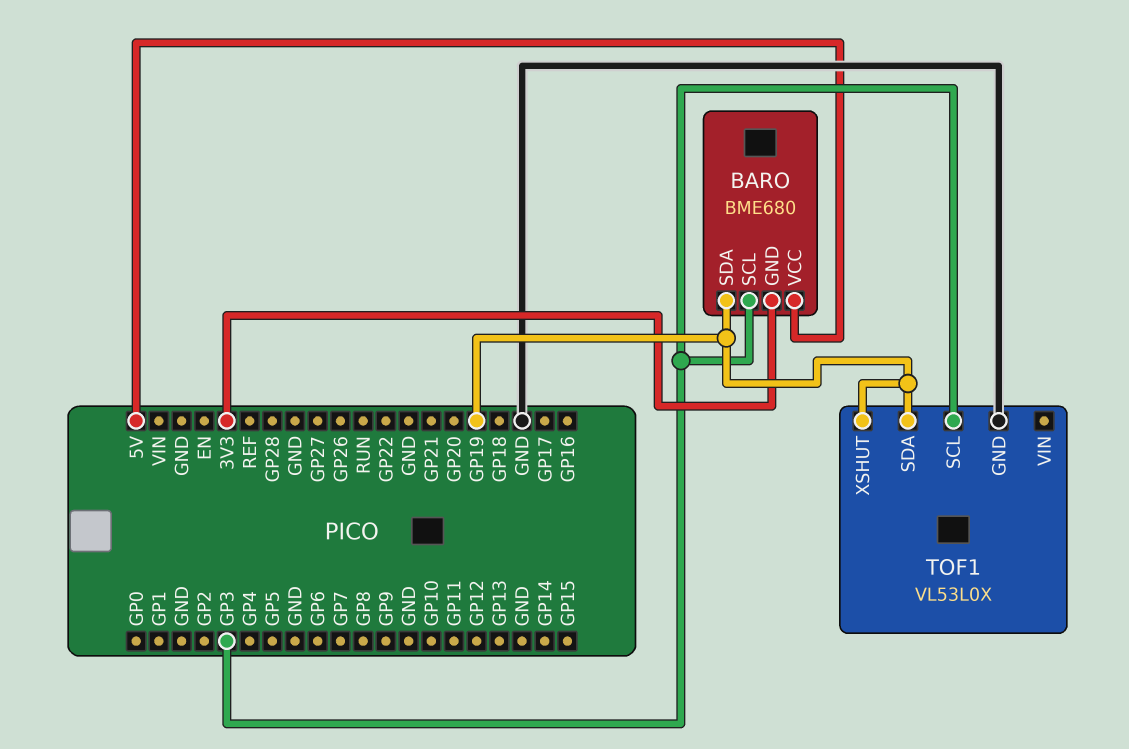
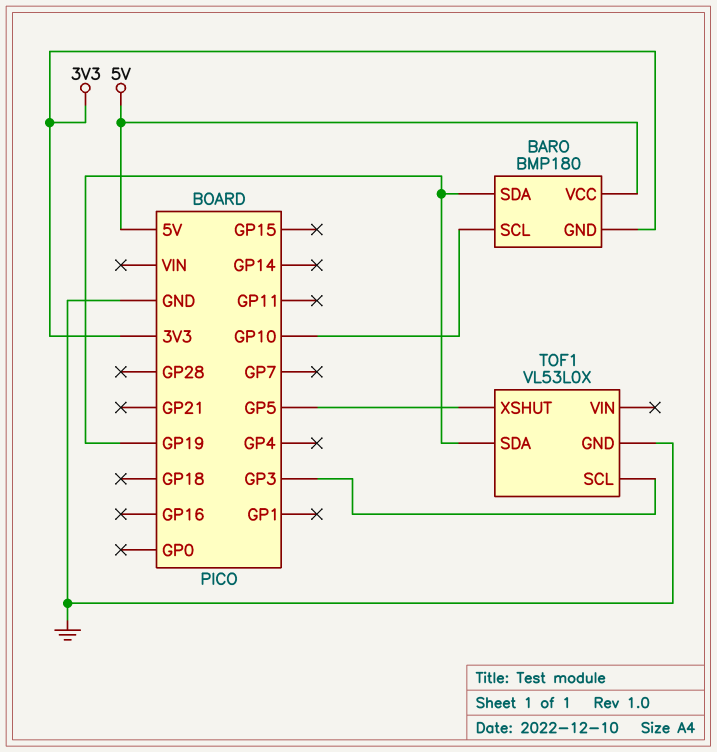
BARO: BME680 -> BMP180
BARO pin SCL: GP3 -> GP10
TOF1 pin XSHUT: GP19 -> GP5

